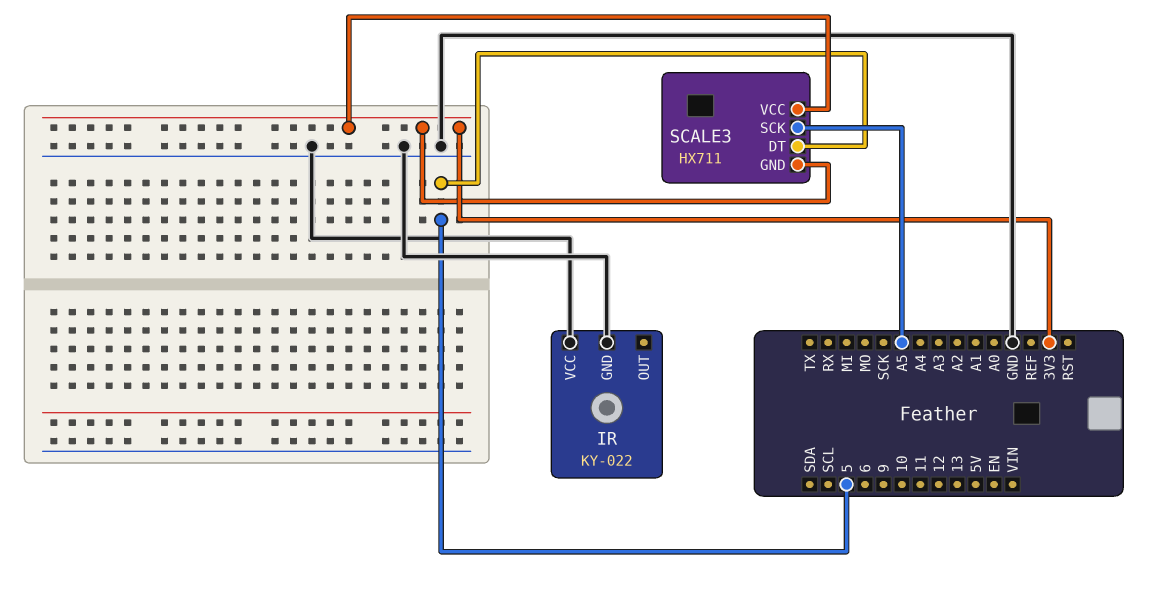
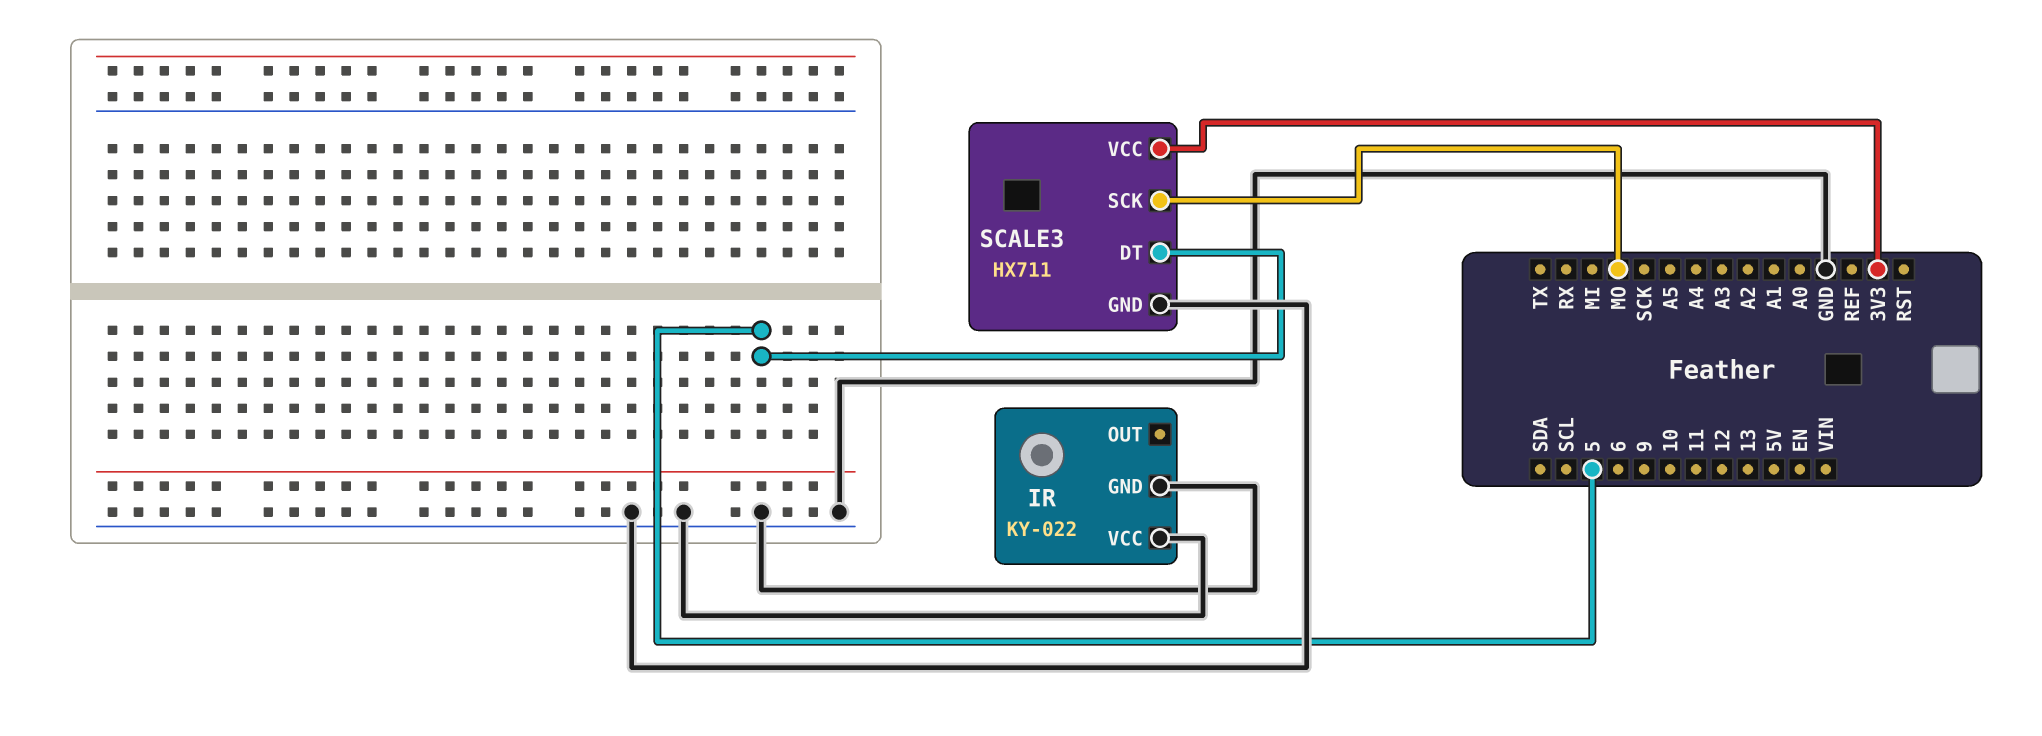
SCALE3 pin GND: 3V3 -> GND
SCALE3 pin SCK: A5 -> MO

